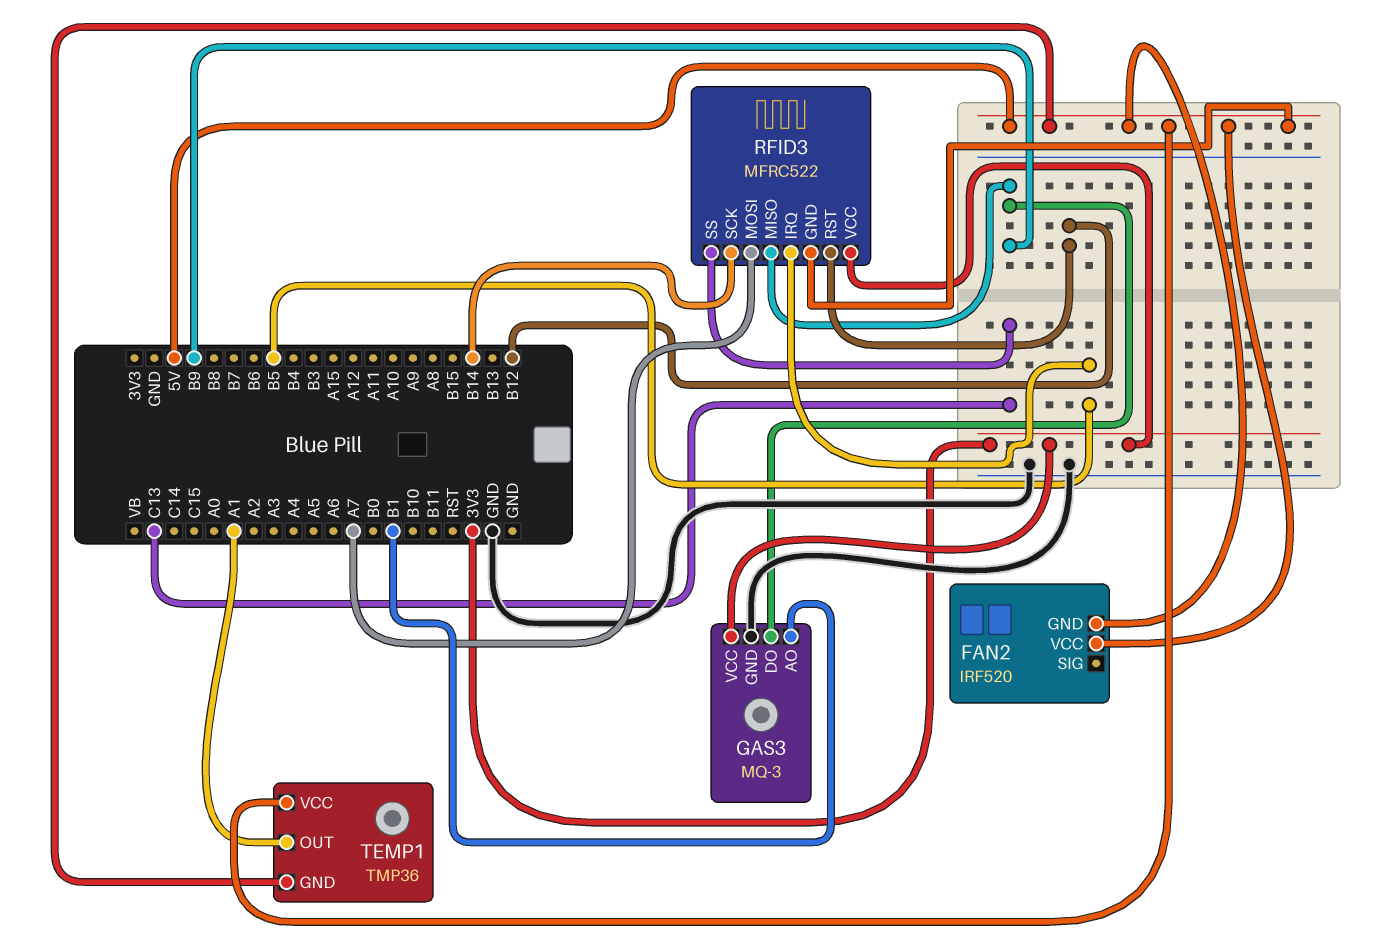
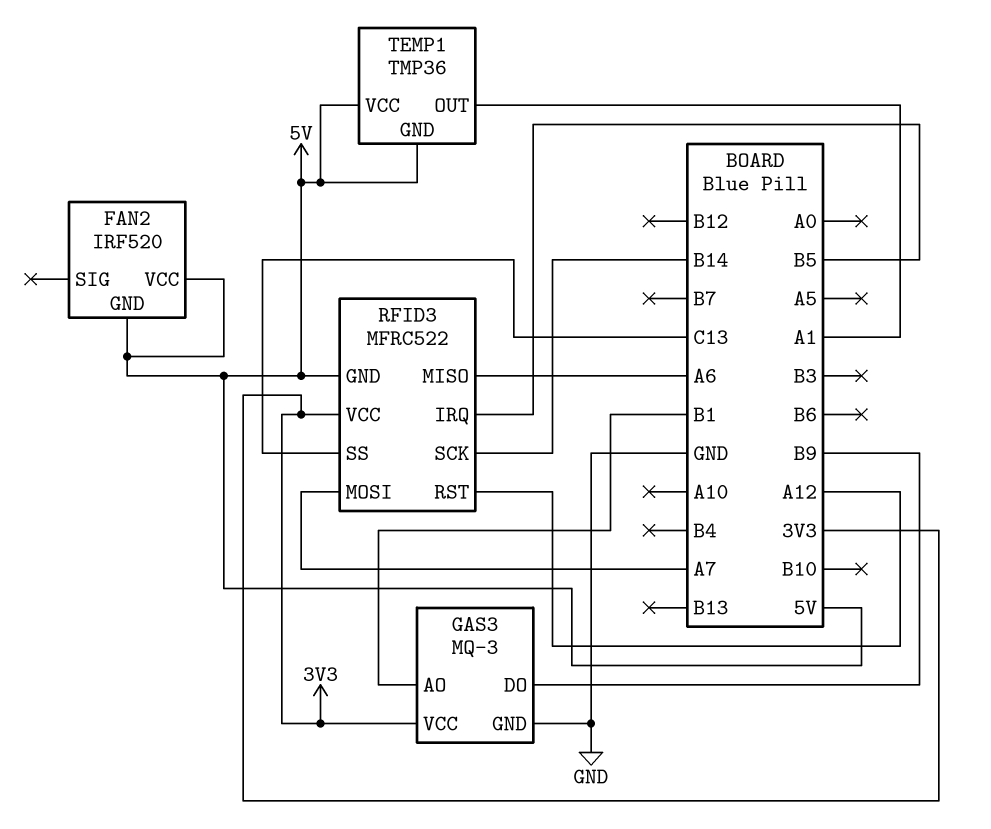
RFID3 pin MISO: B9 -> A6
RFID3 pin RST: B12 -> A12

